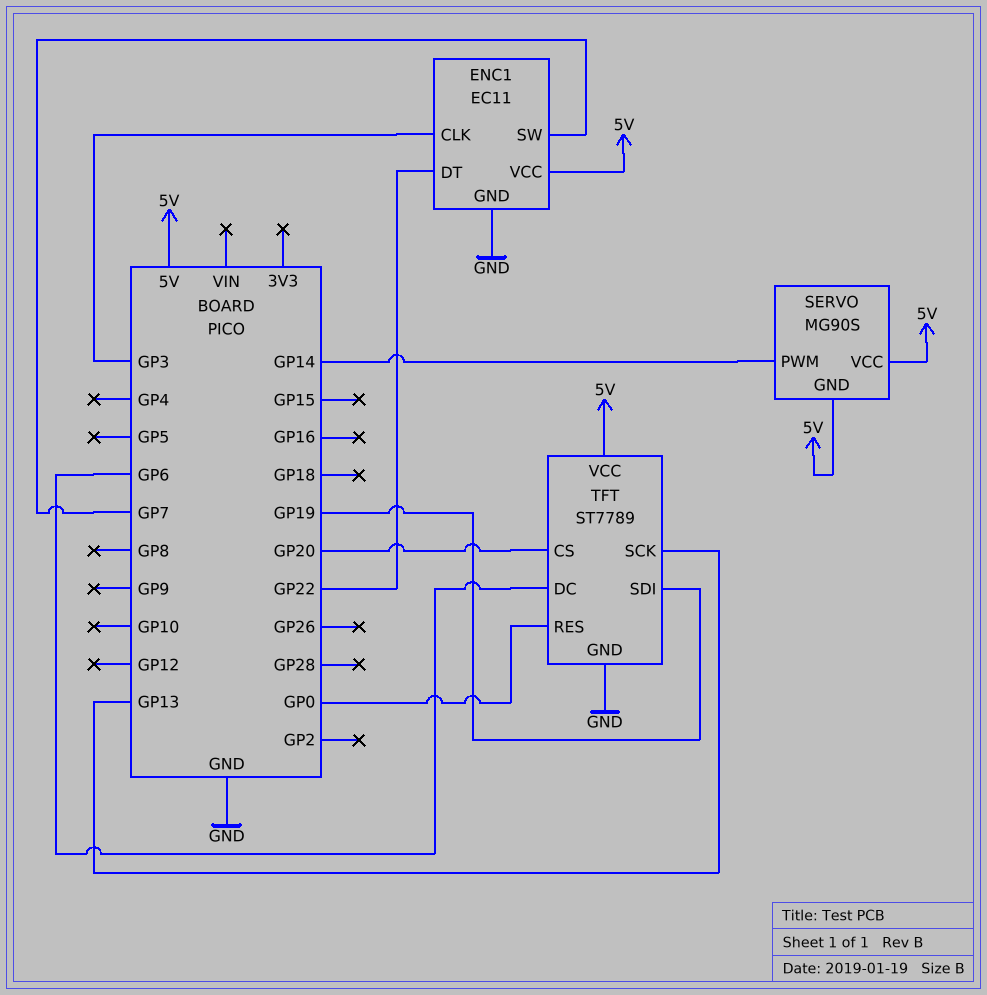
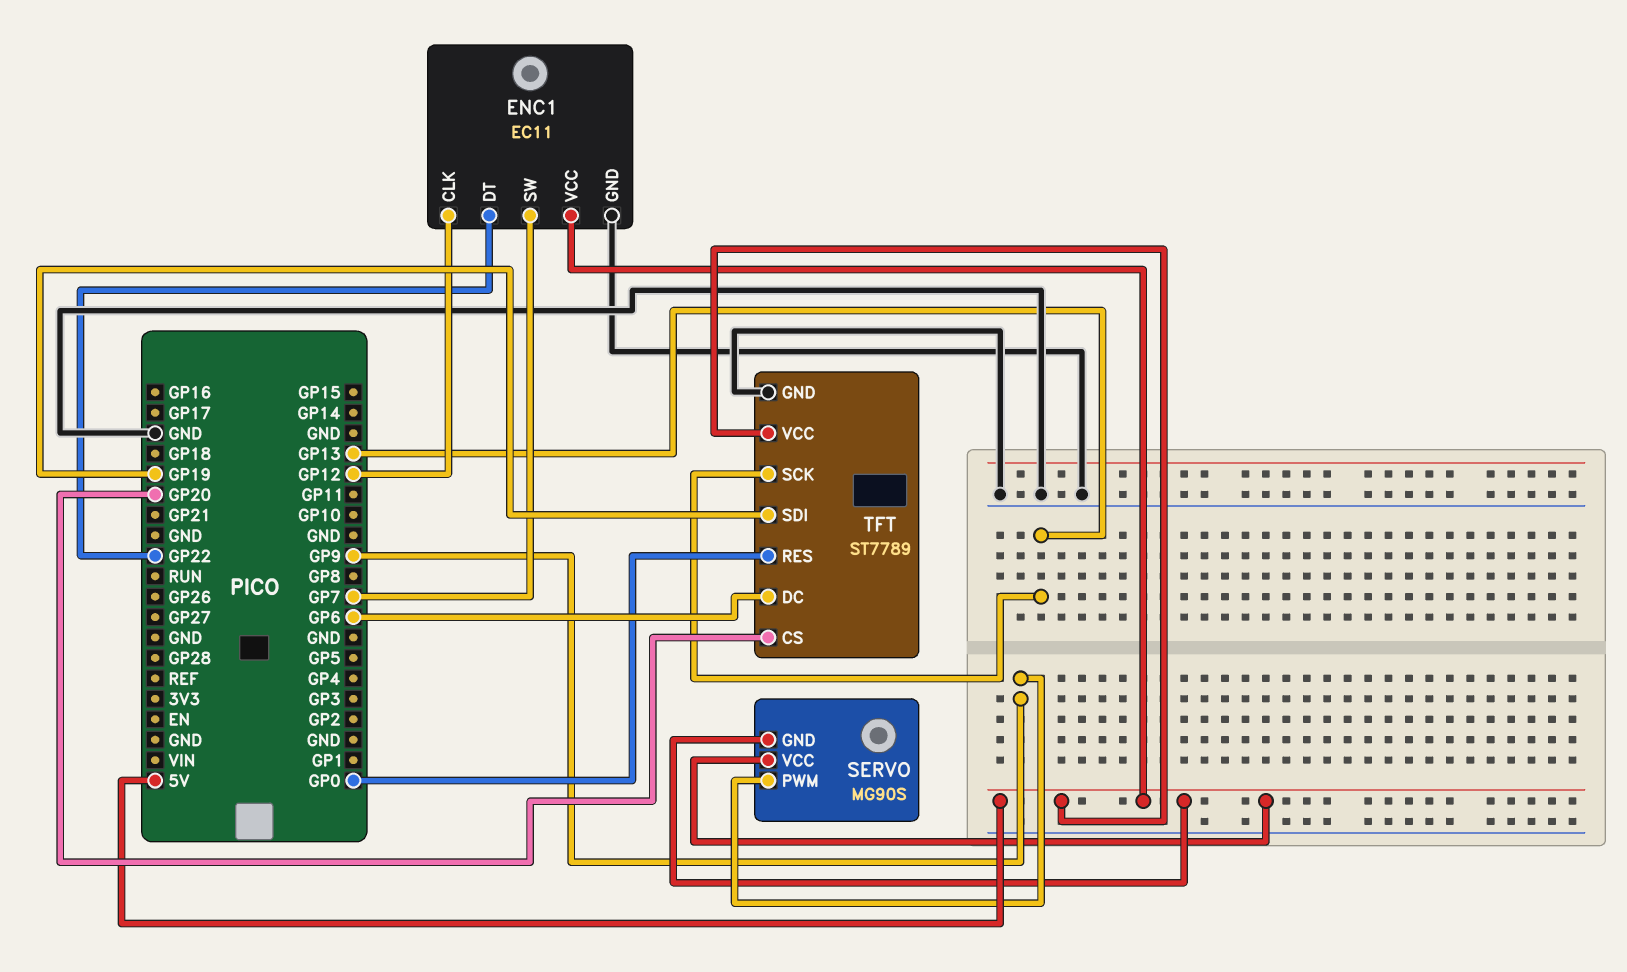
ENC1 pin CLK: GP3 -> GP12
SERVO pin PWM: GP14 -> GP9

